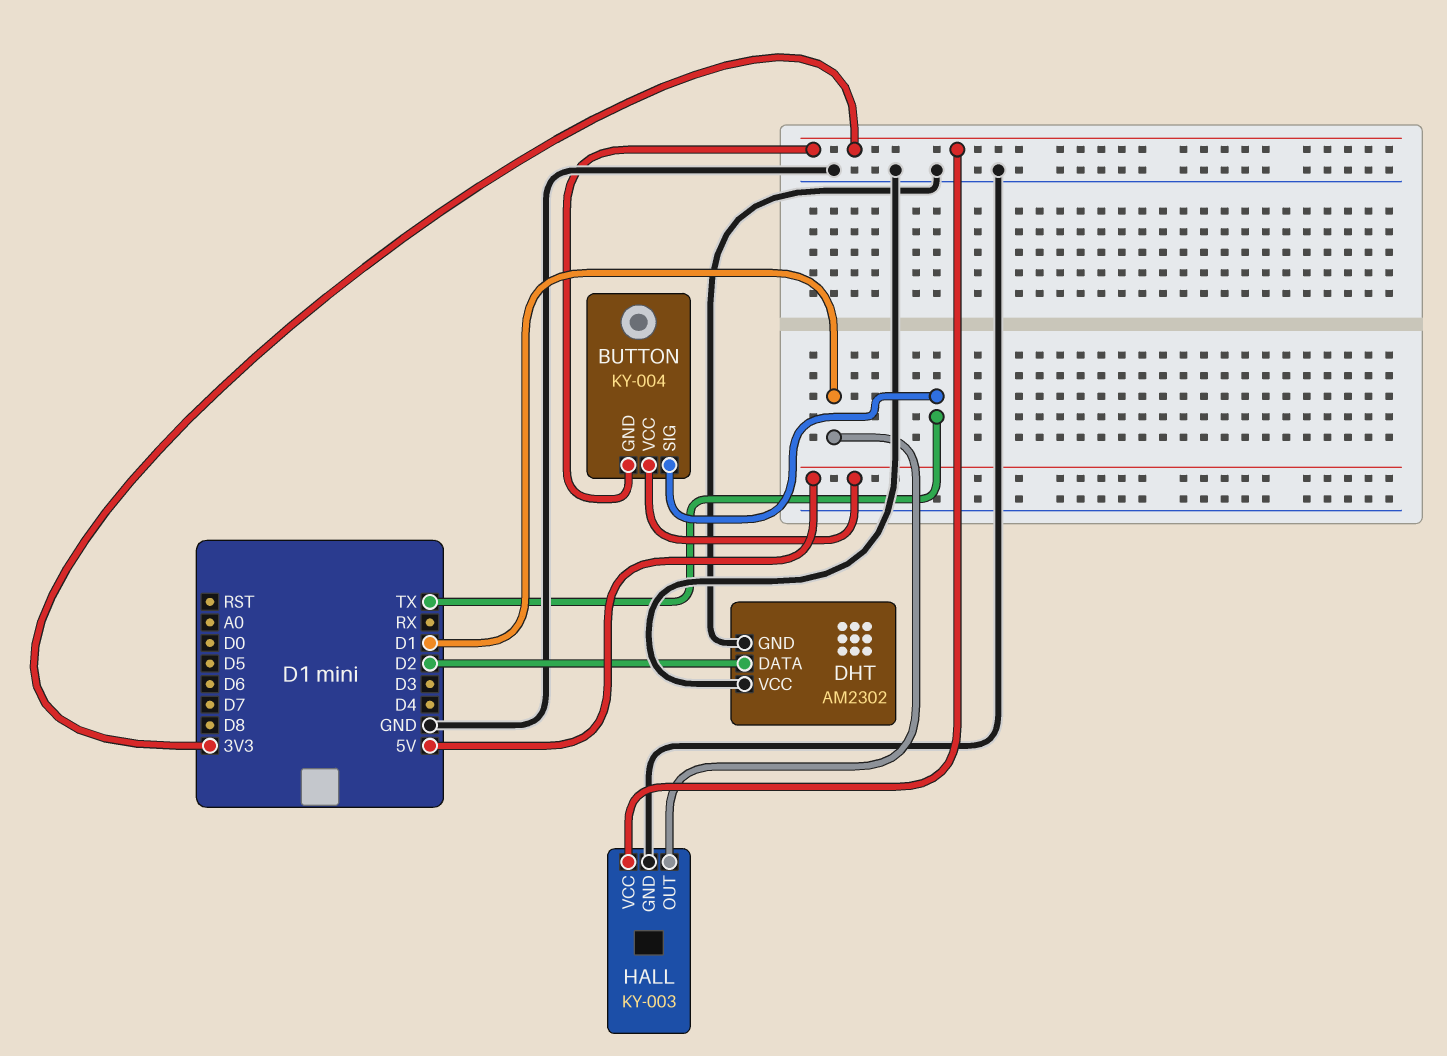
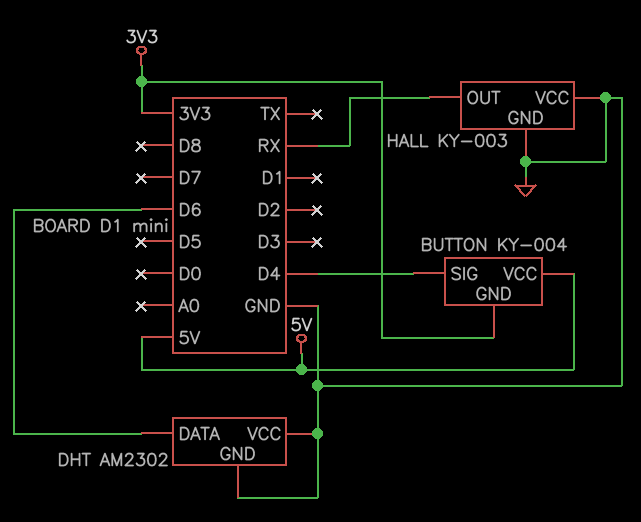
BUTTON pin SIG: TX -> D4
DHT pin DATA: D2 -> D6
HALL pin OUT: D1 -> RX
HALL pin VCC: 3V3 -> GND

